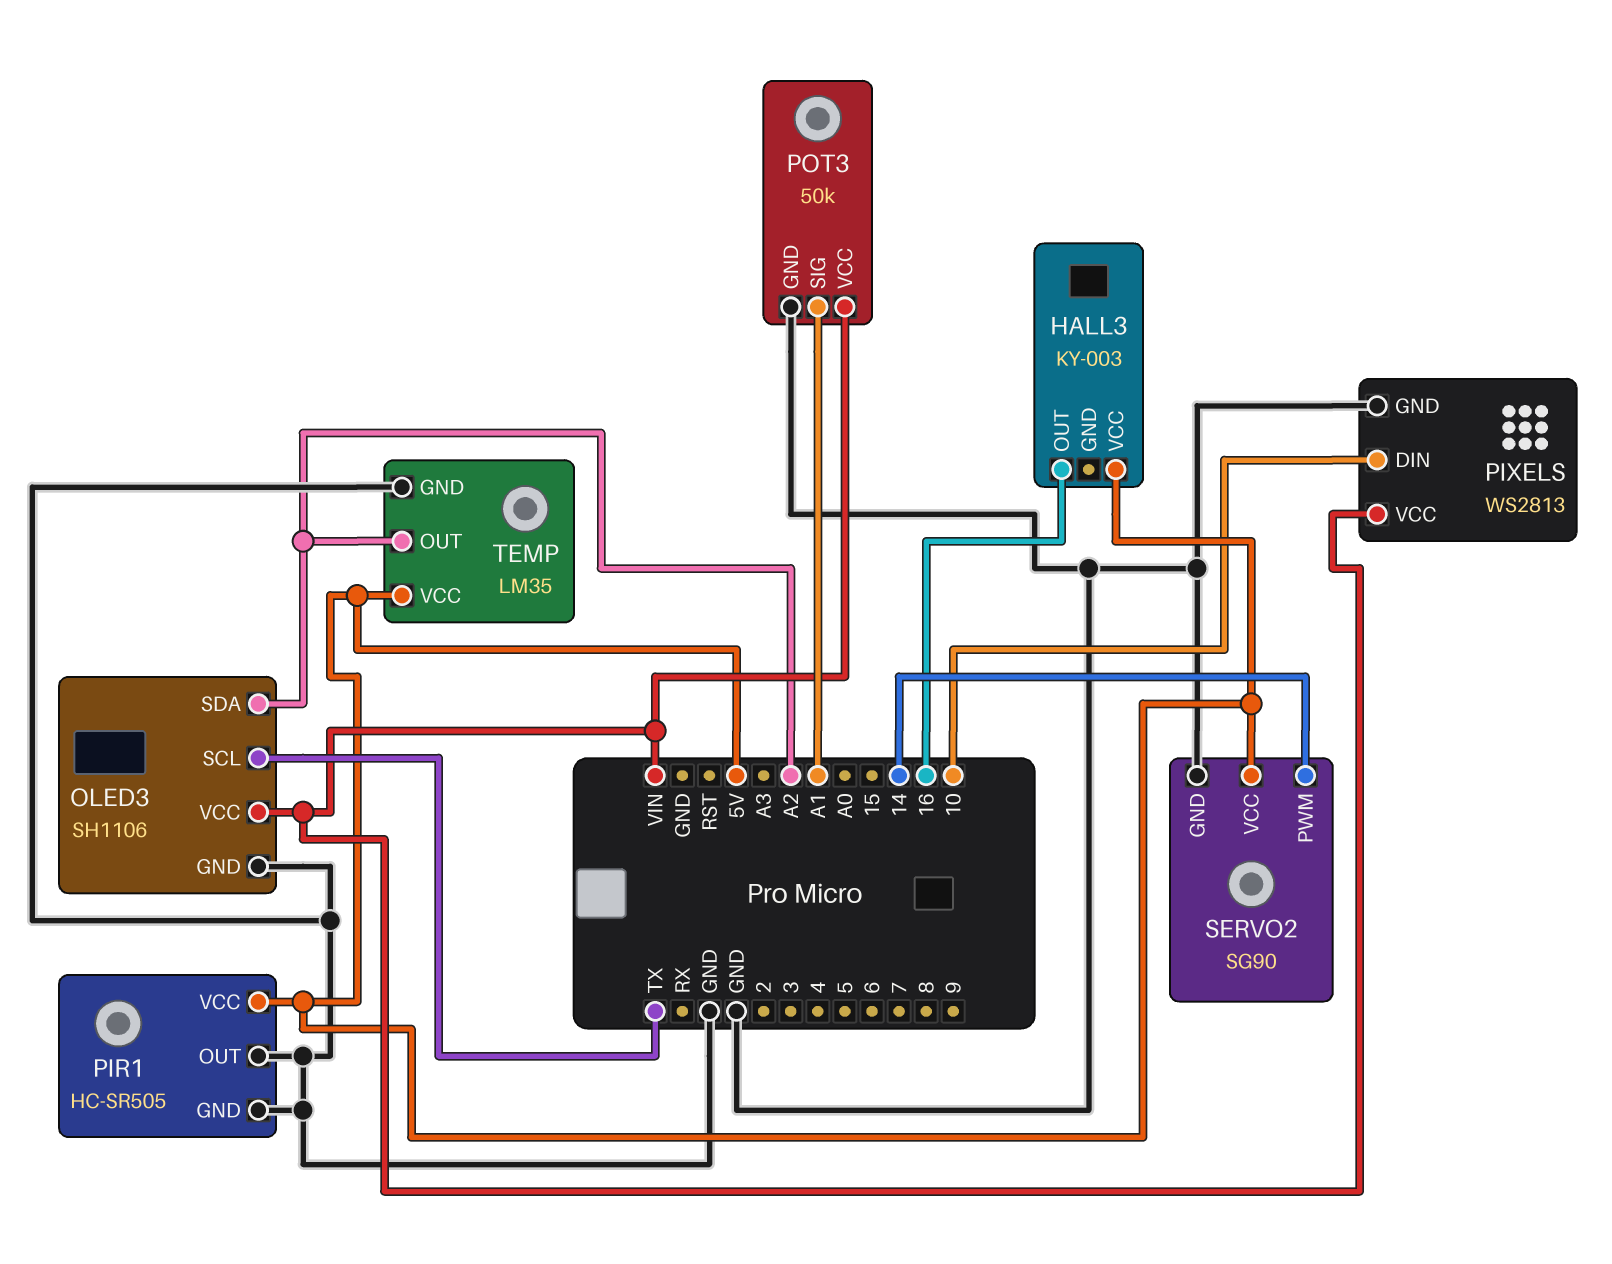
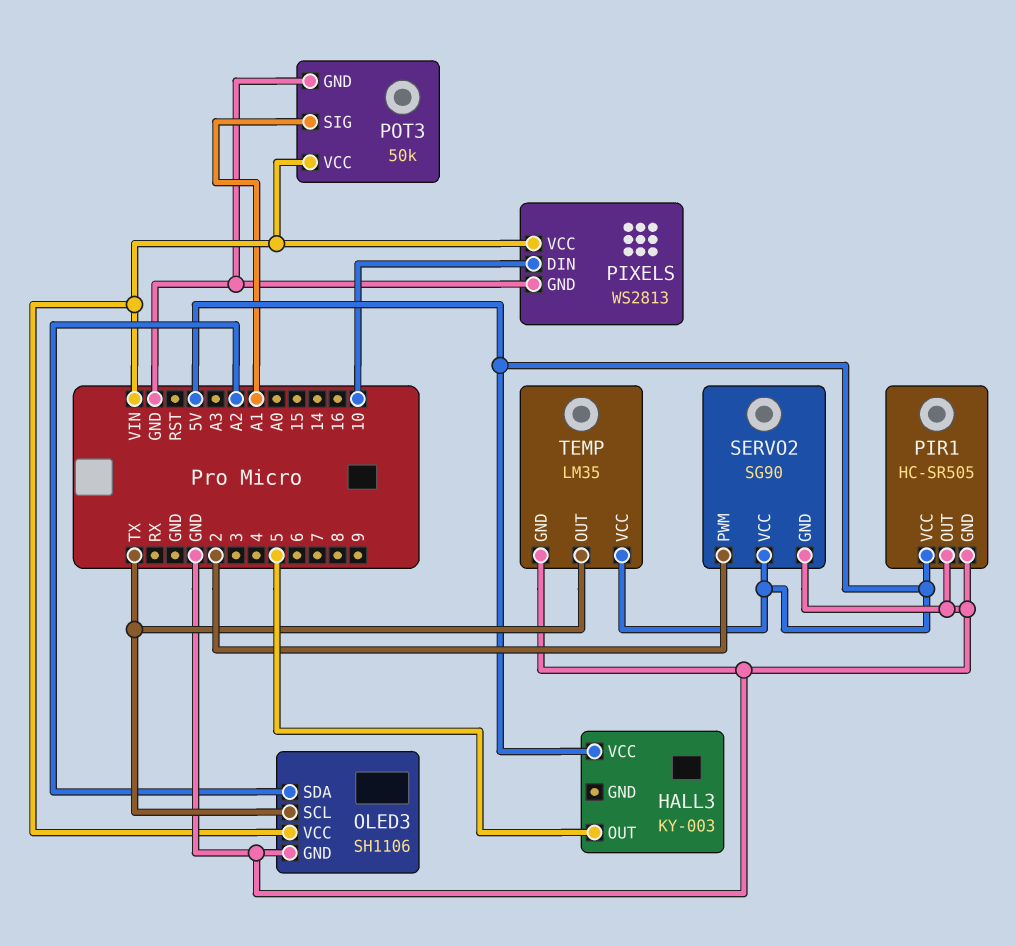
HALL3 pin OUT: 16 -> 5
SERVO2 pin PWM: 14 -> 2
TEMP pin OUT: A2 -> TX

